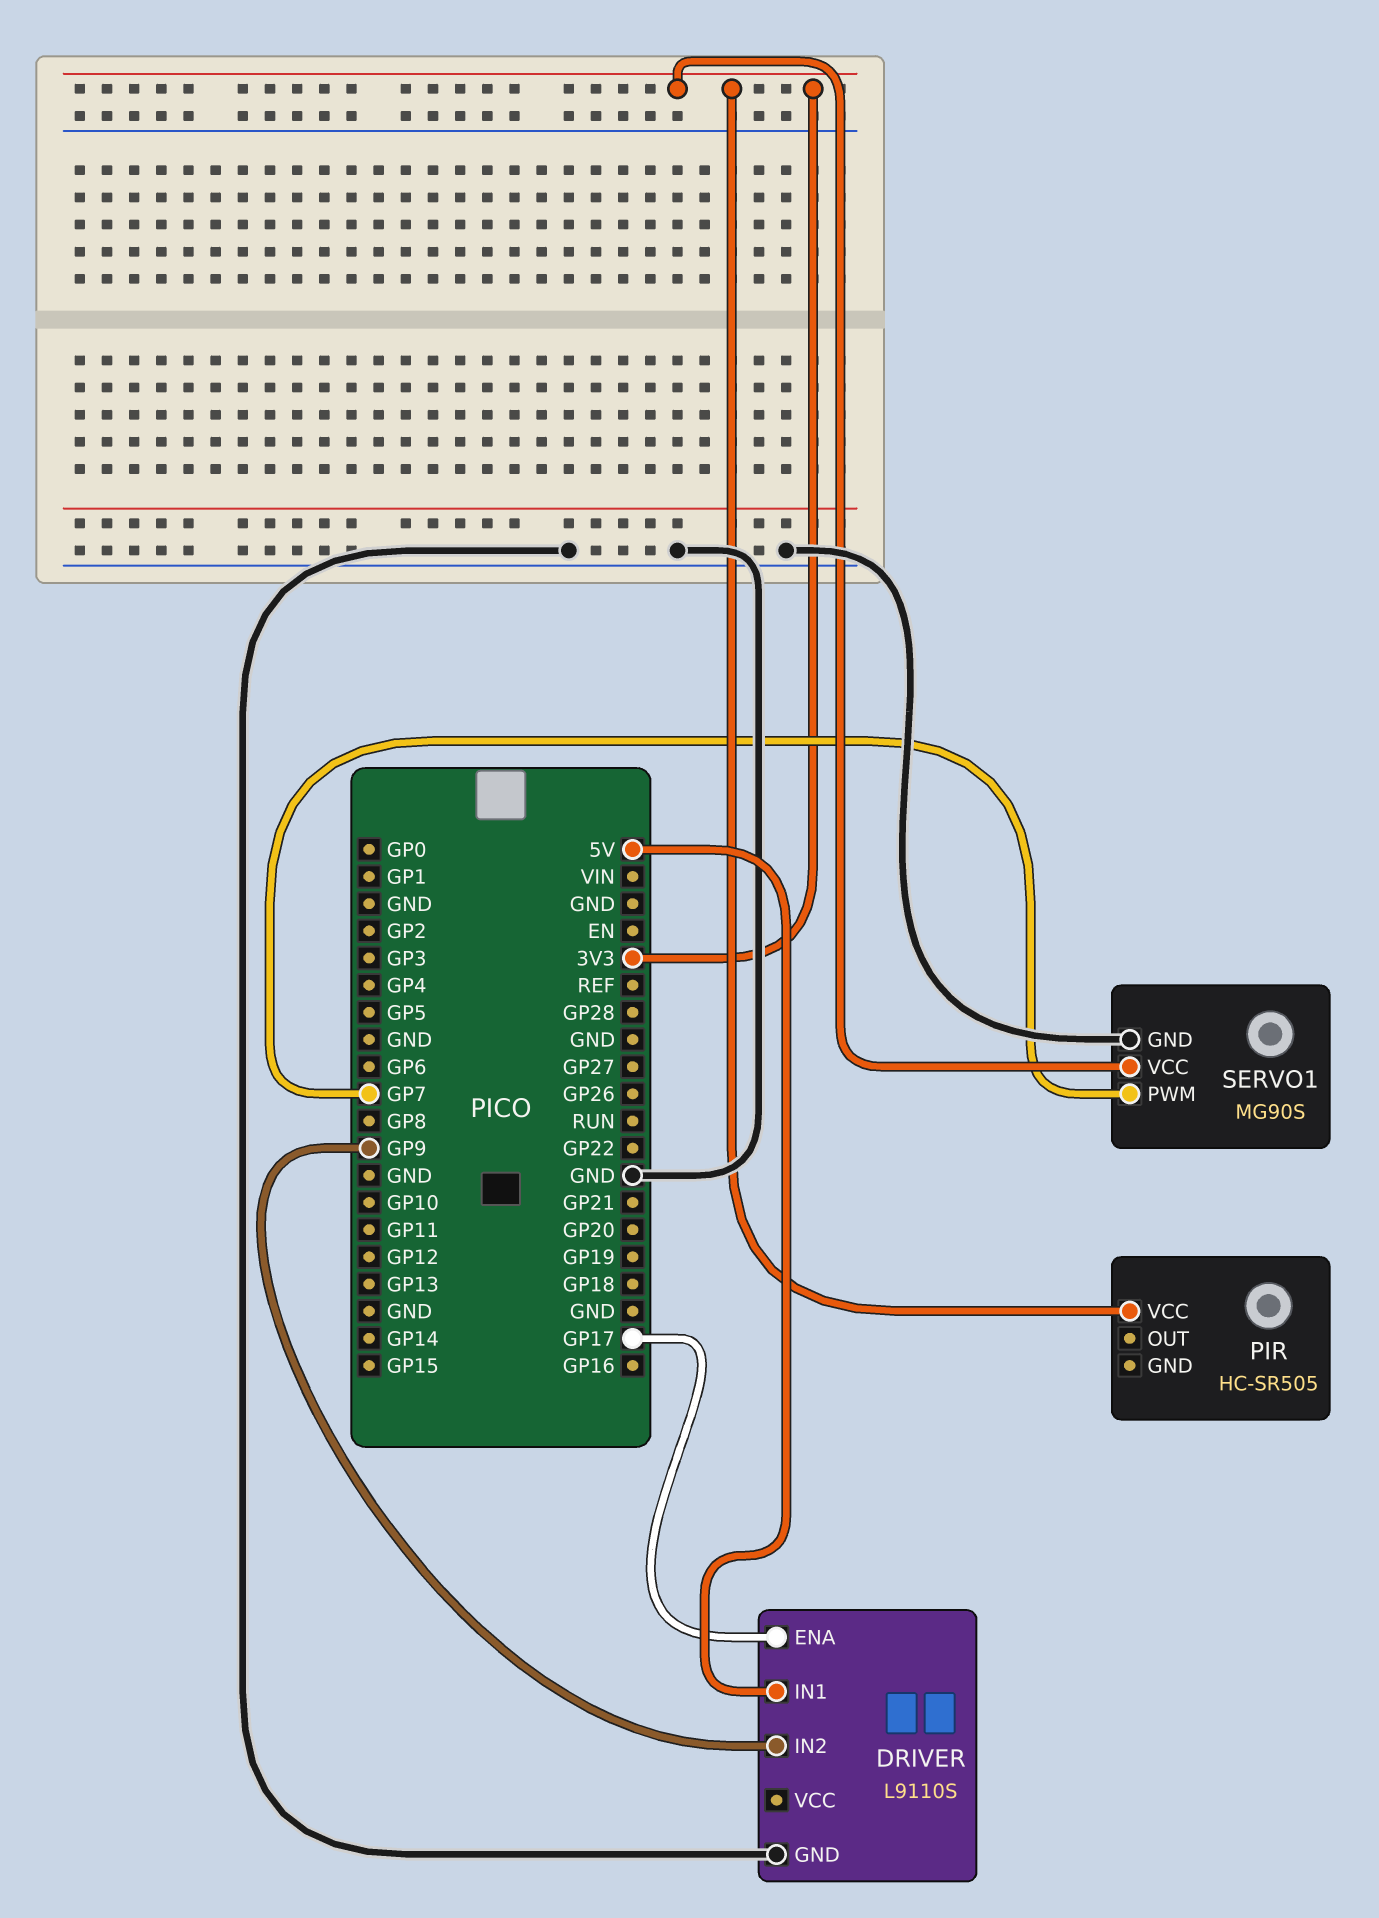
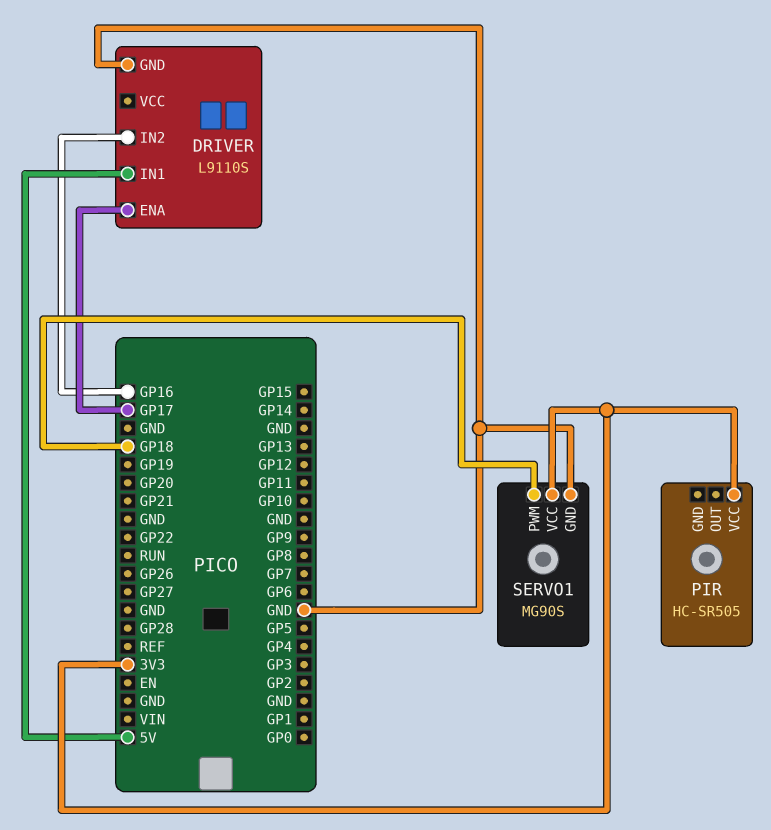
DRIVER pin IN2: GP9 -> GP16
SERVO1 pin PWM: GP7 -> GP18

